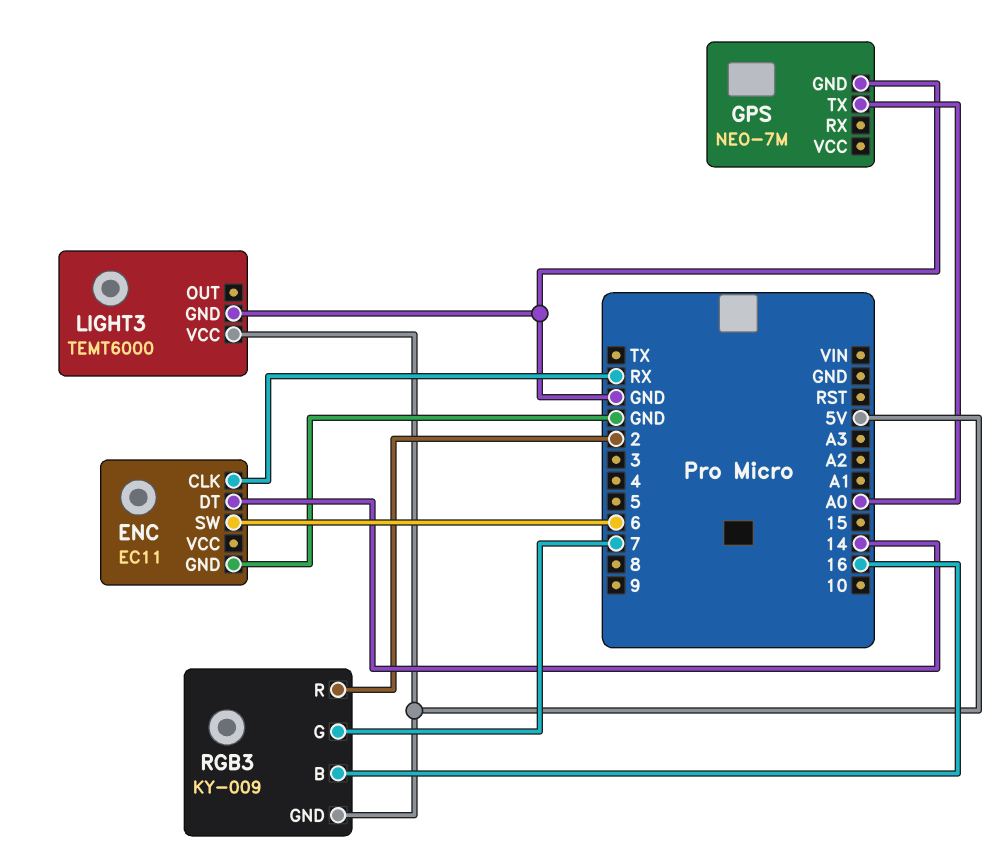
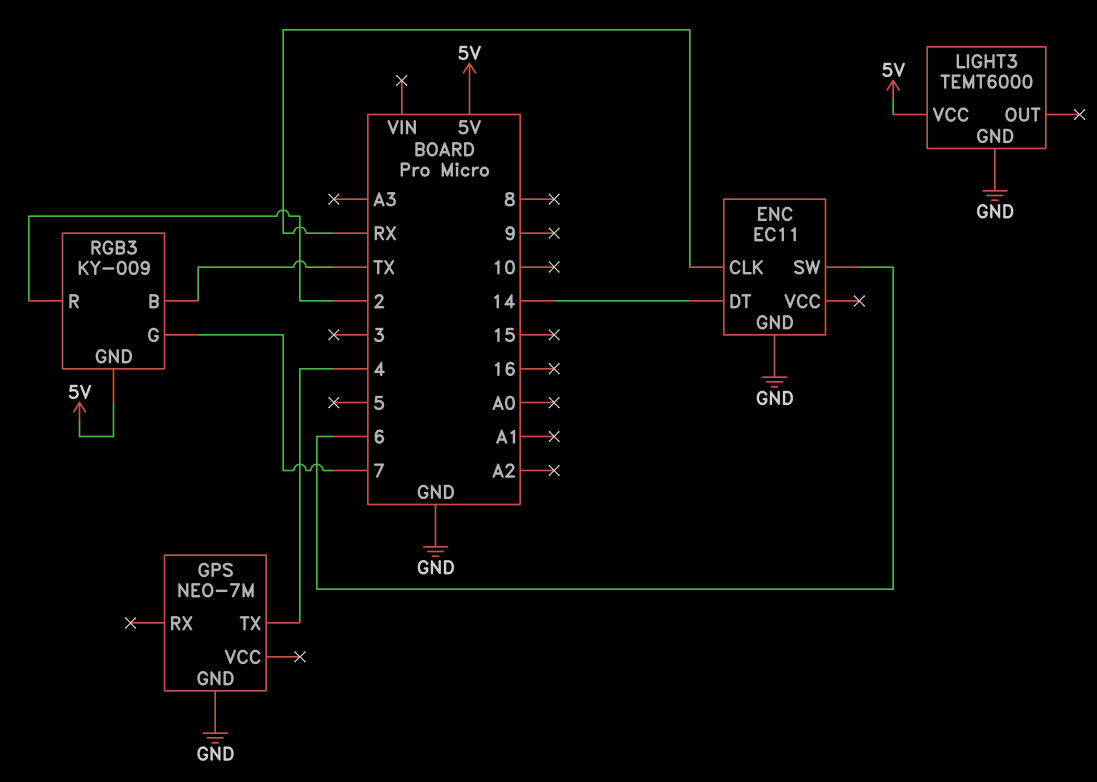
GPS pin TX: A0 -> 4
RGB3 pin B: 16 -> TX

